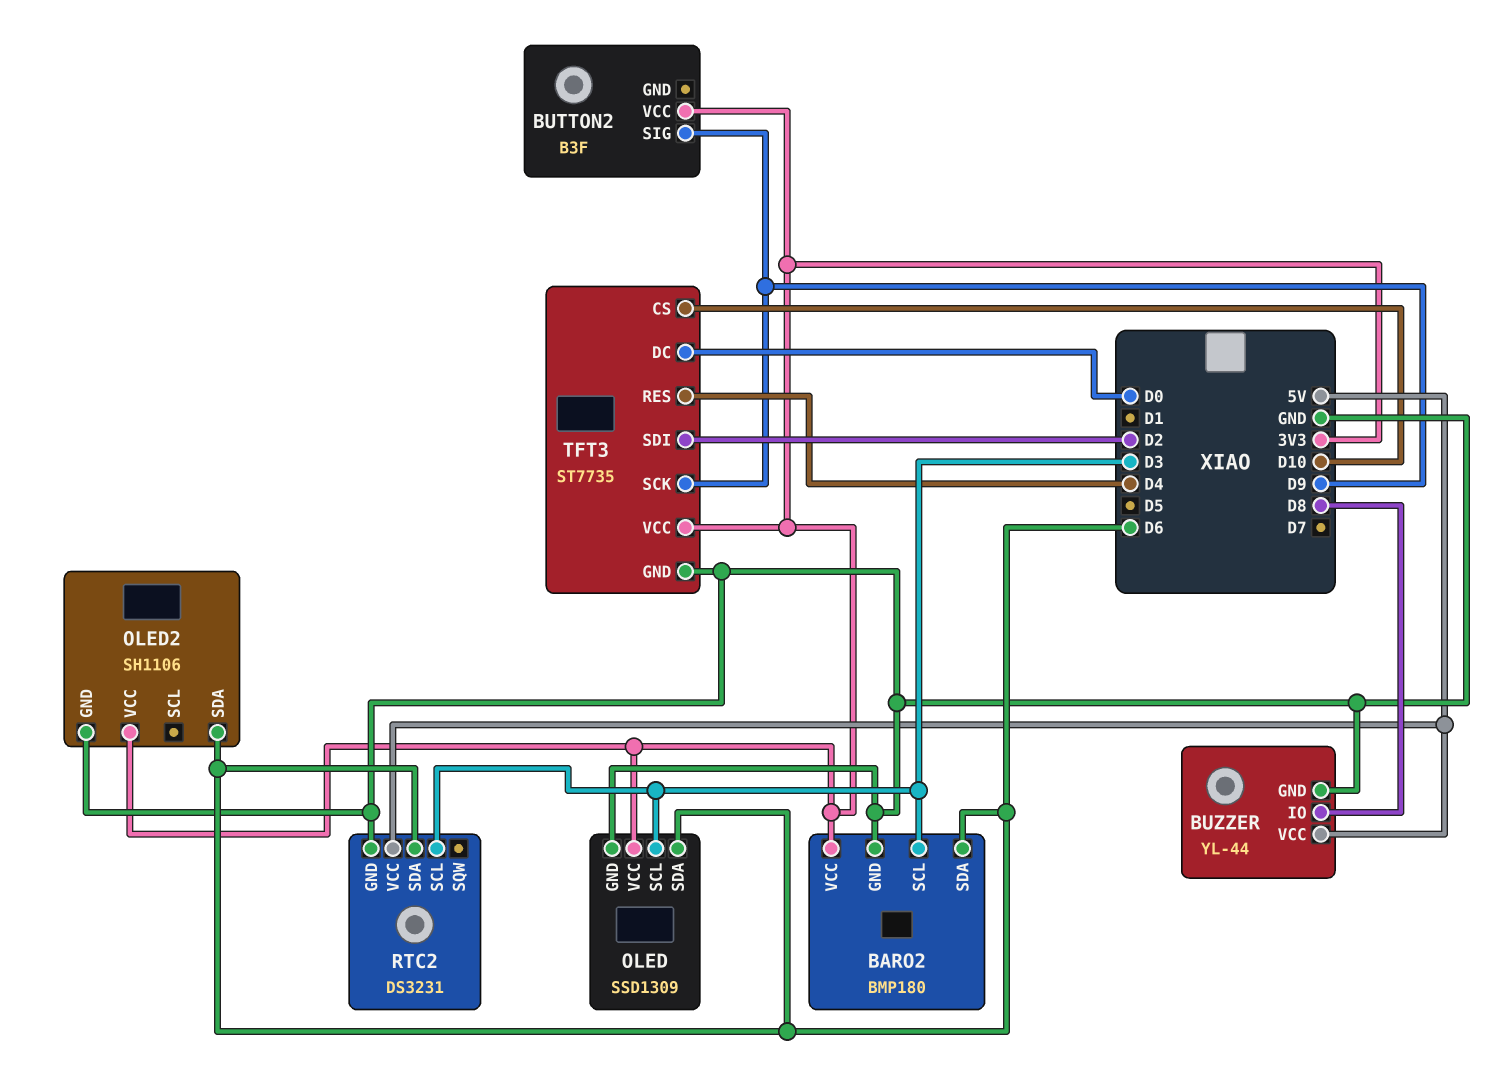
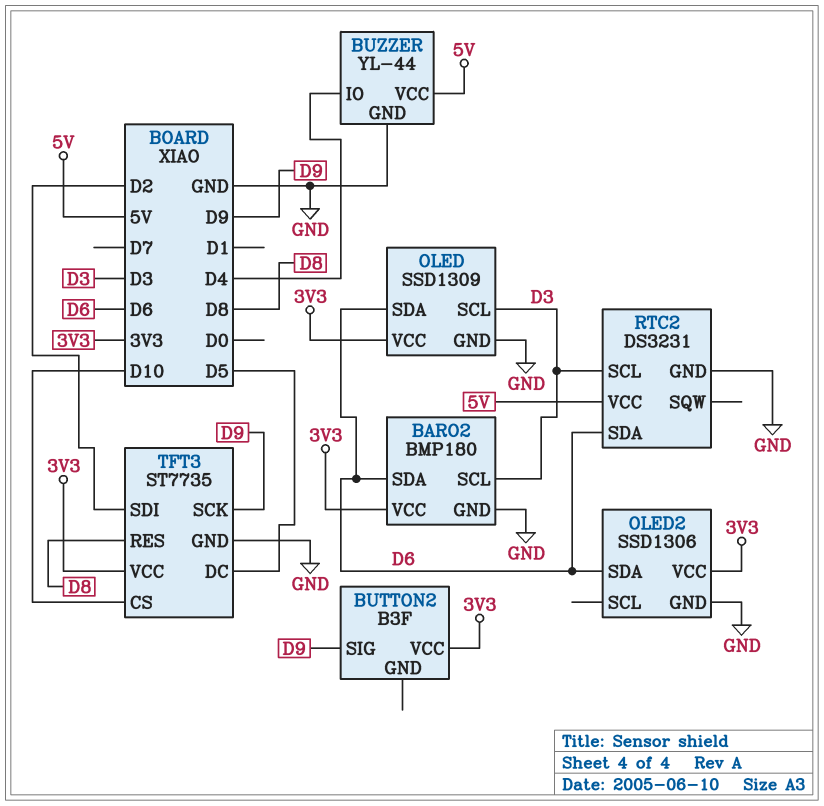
BUZZER pin IO: D8 -> D4
OLED2: SH1106 -> SSD1306
TFT3 pin DC: D0 -> D5
TFT3 pin RES: D4 -> D8

